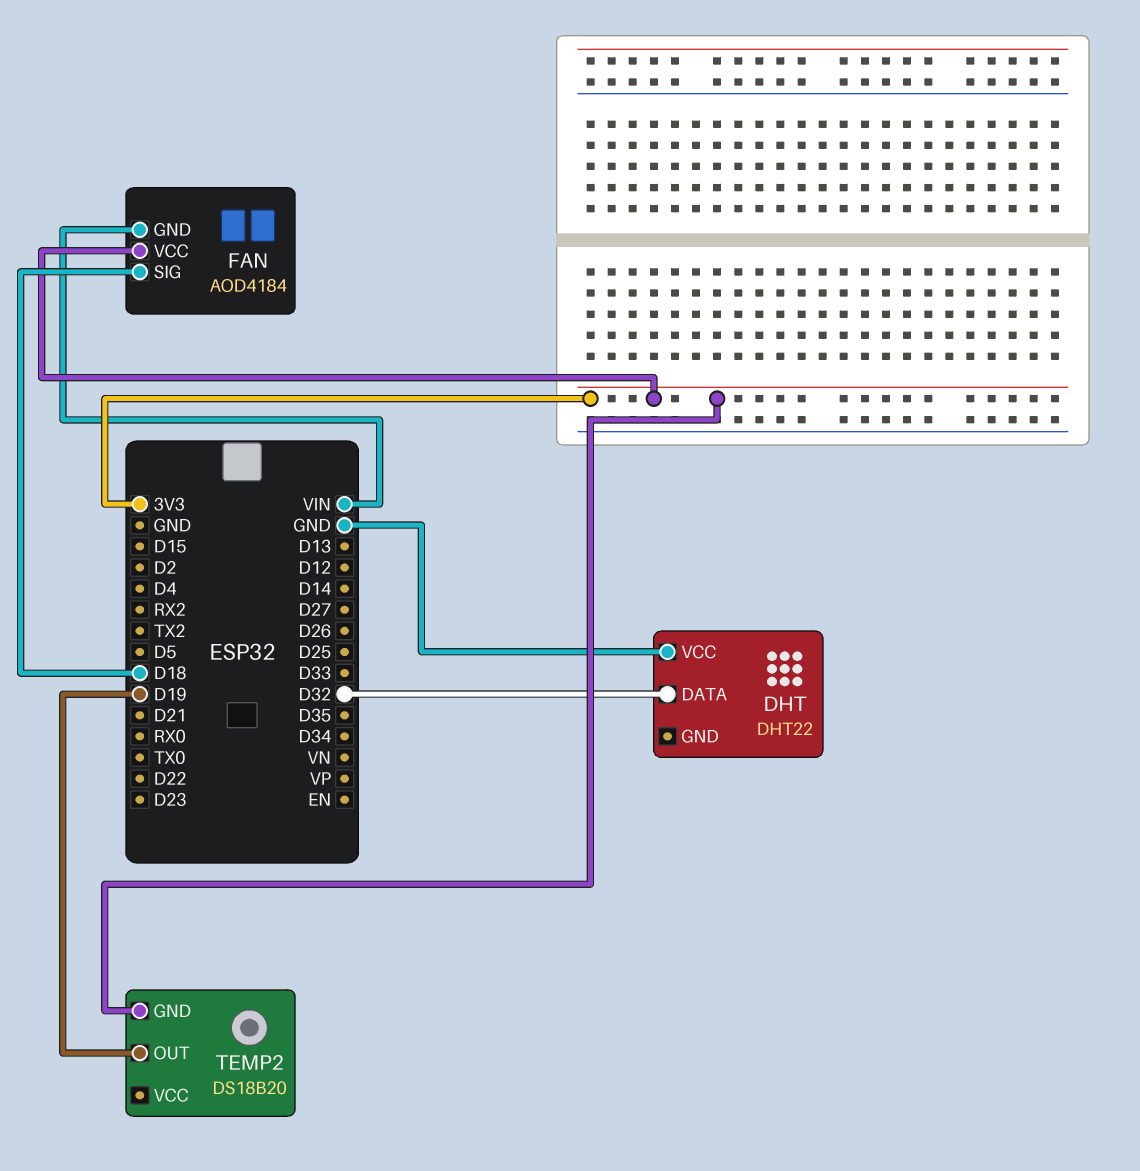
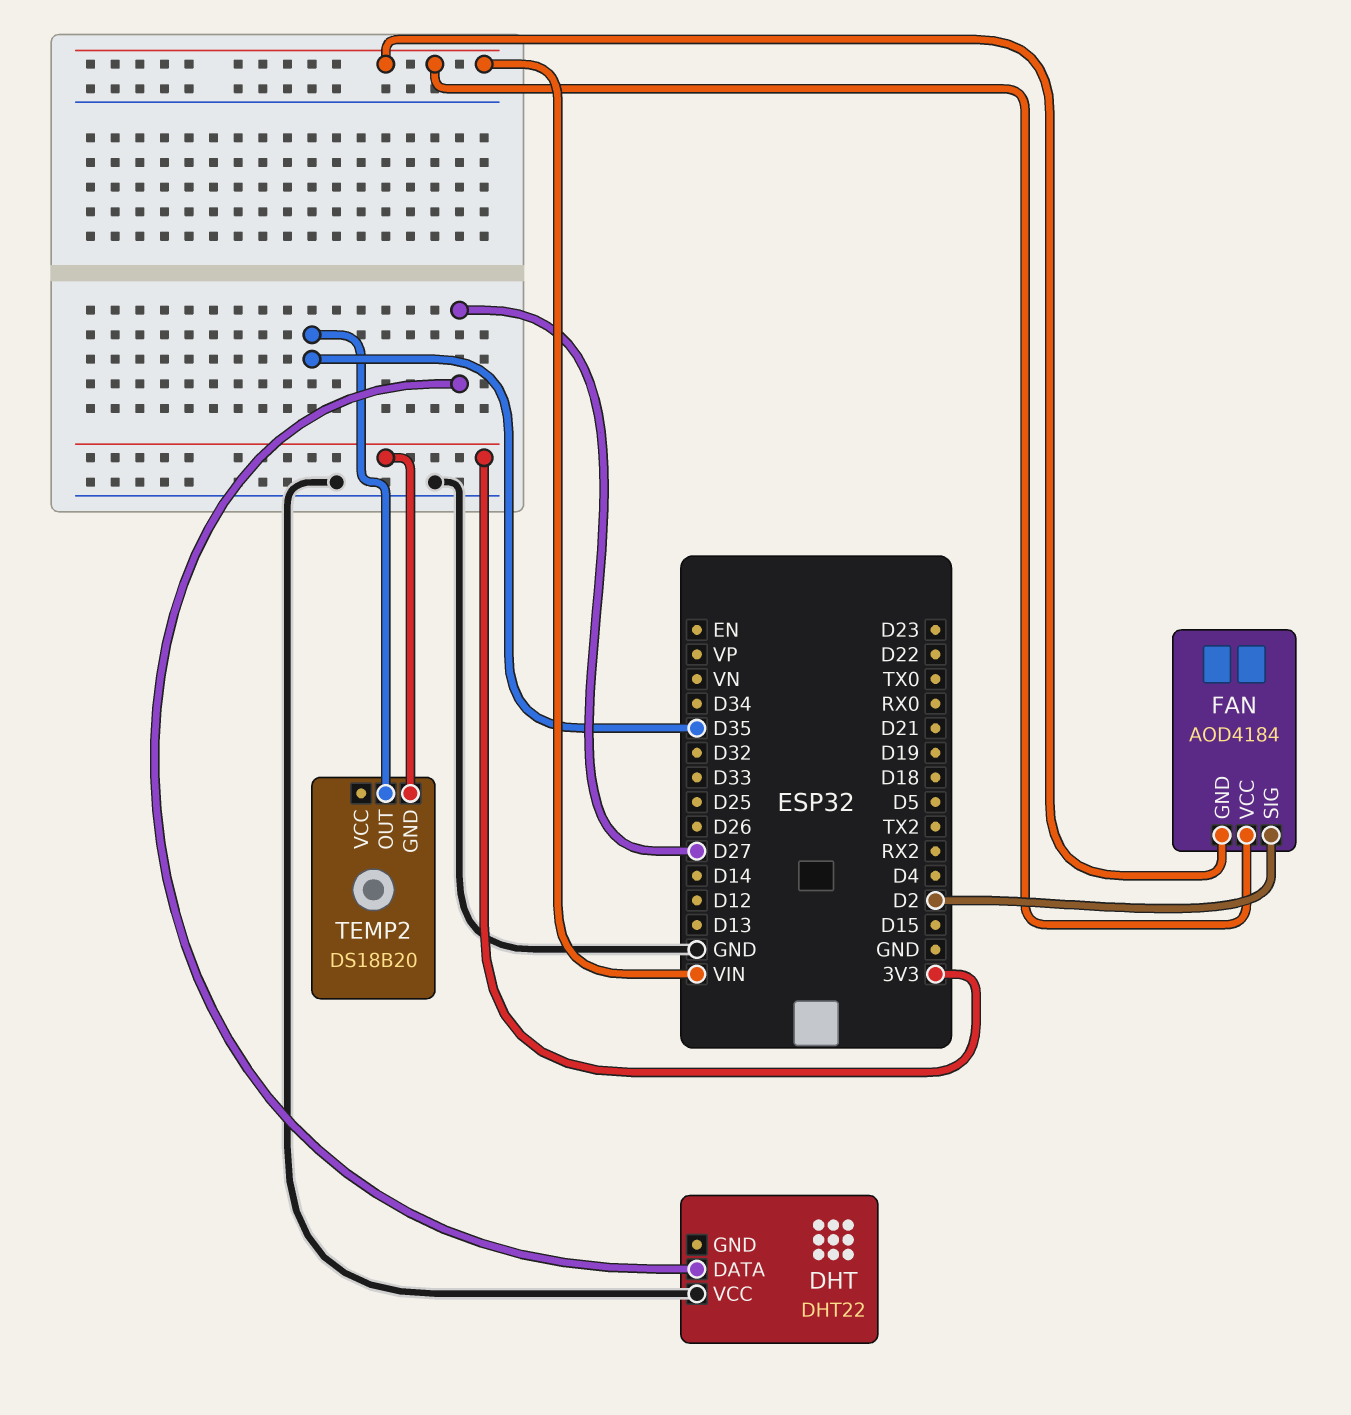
DHT pin DATA: D32 -> D27
FAN pin SIG: D18 -> D2
FAN pin VCC: 3V3 -> VIN
TEMP2 pin OUT: D19 -> D35

